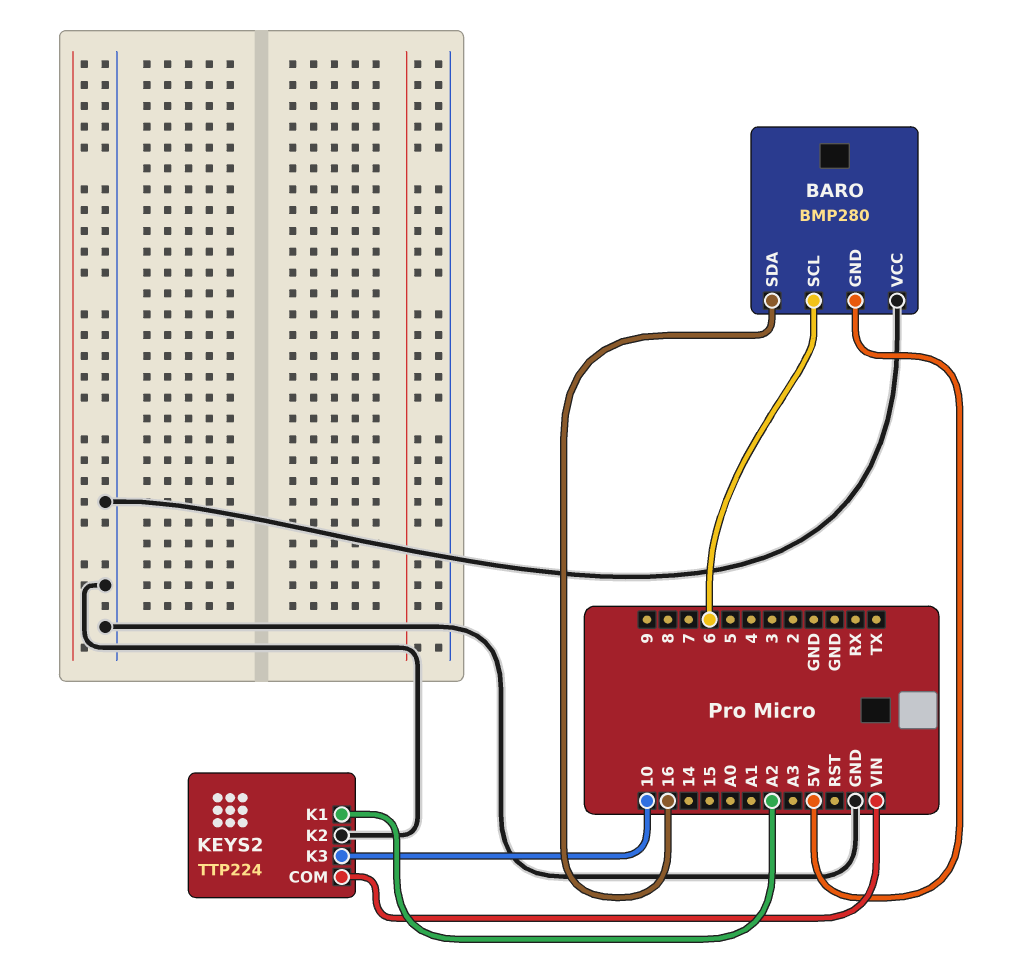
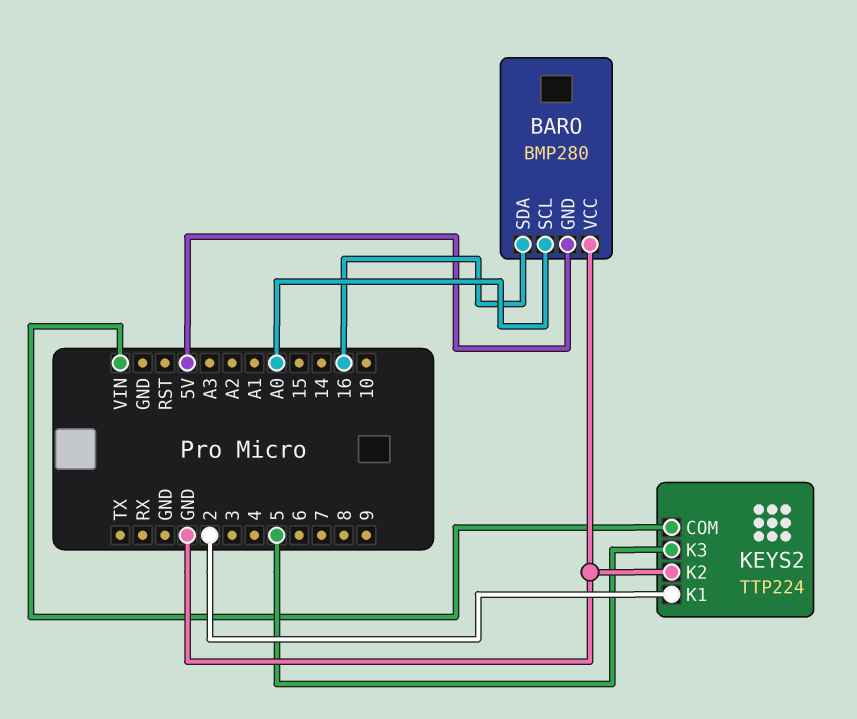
BARO pin SCL: 6 -> A0
KEYS2 pin K1: A2 -> 2
KEYS2 pin K3: 10 -> 5

